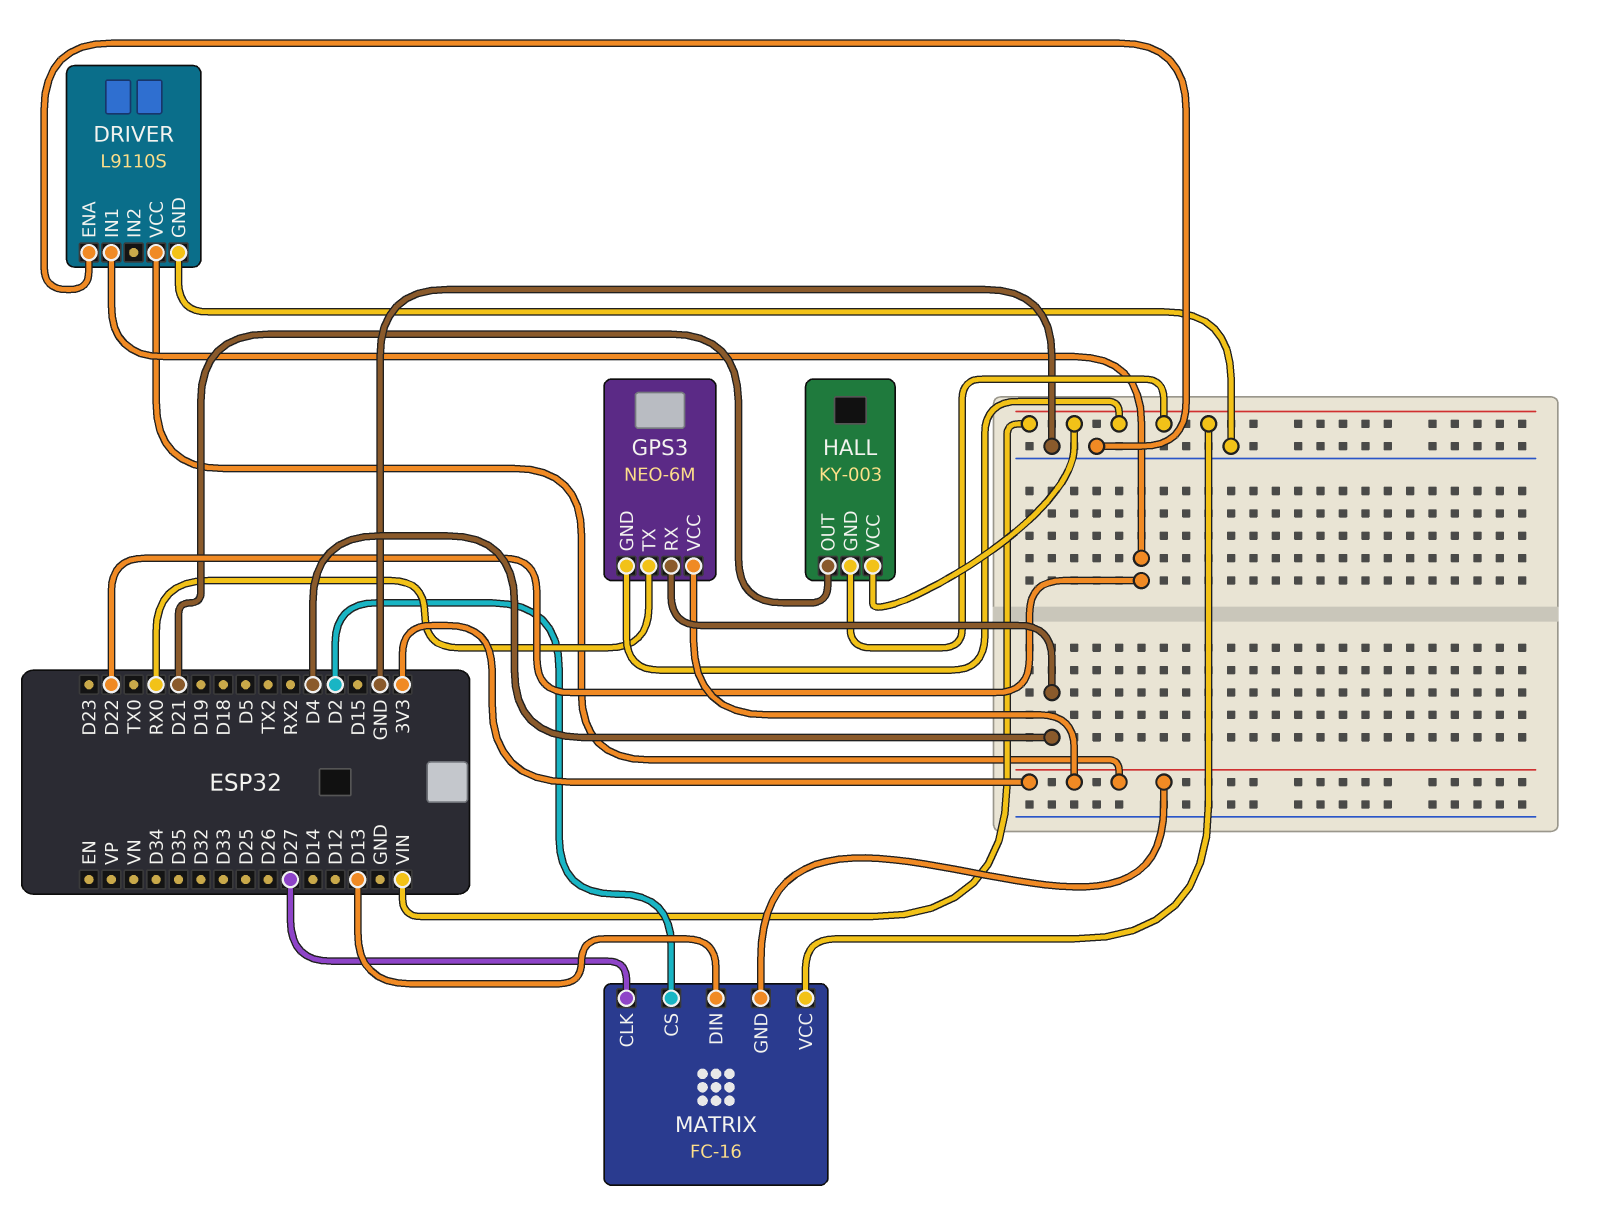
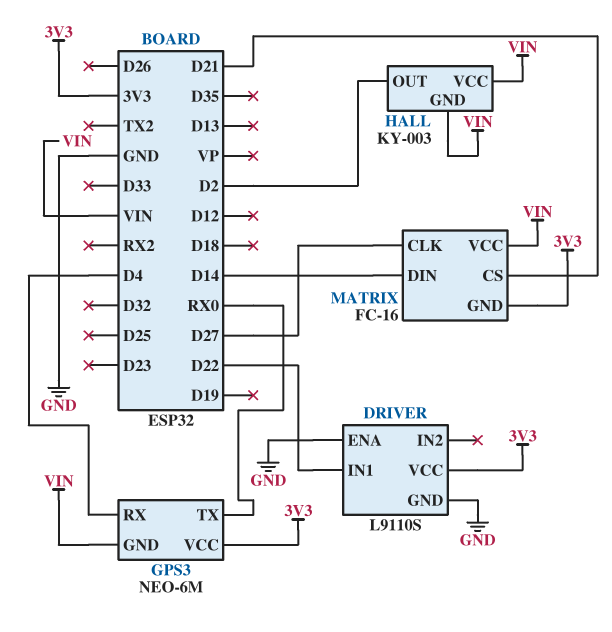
HALL pin OUT: D21 -> D2
MATRIX pin CS: D2 -> D21
MATRIX pin DIN: D13 -> D14

